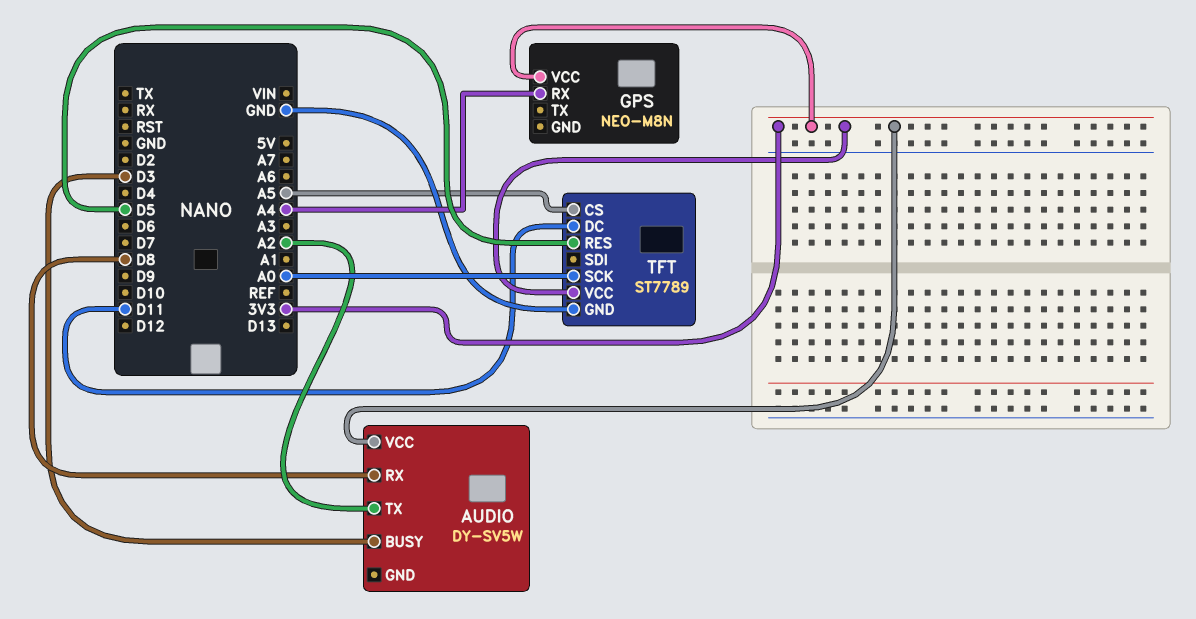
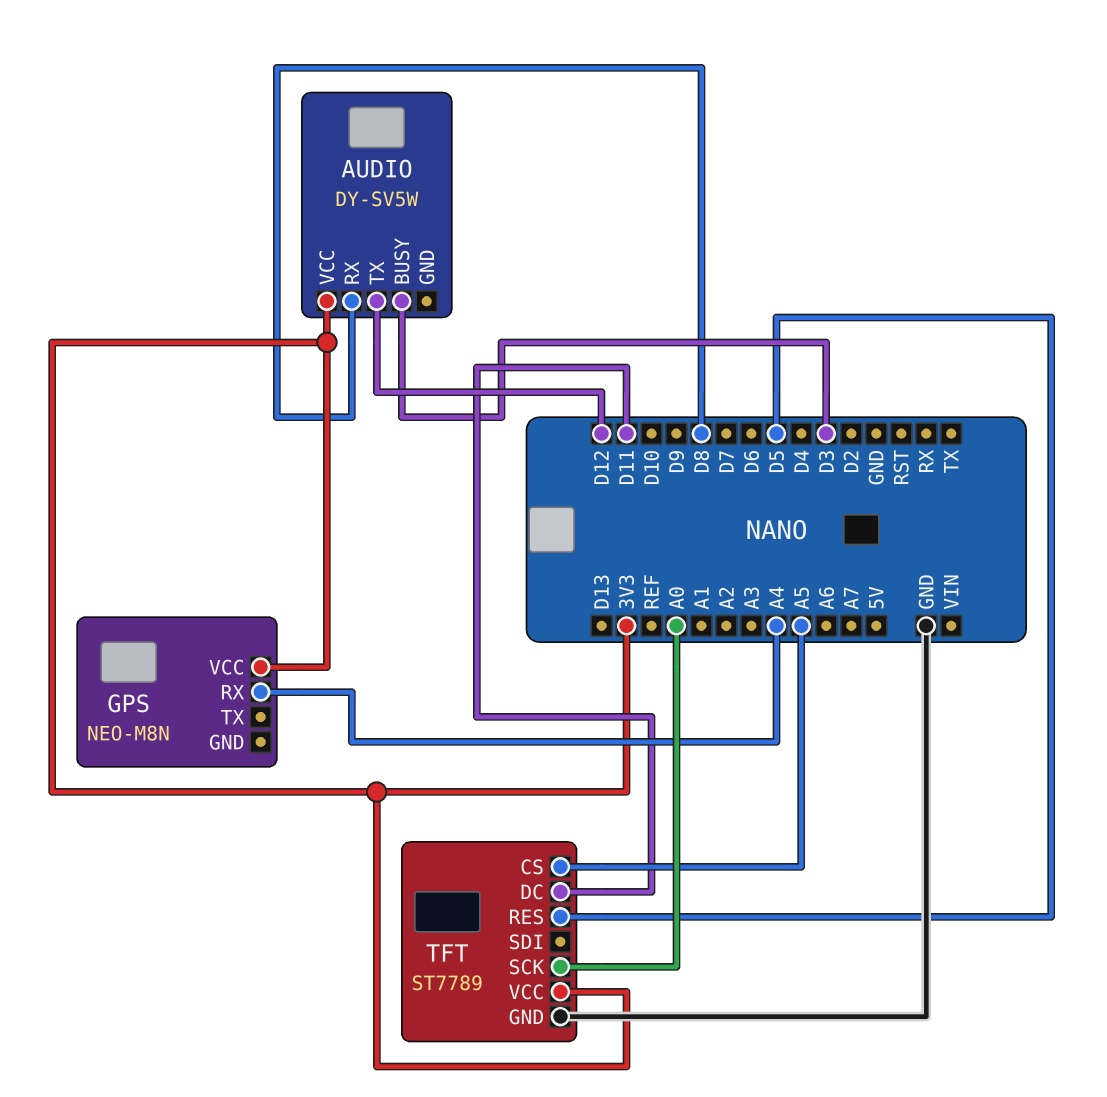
AUDIO pin TX: A2 -> D12

